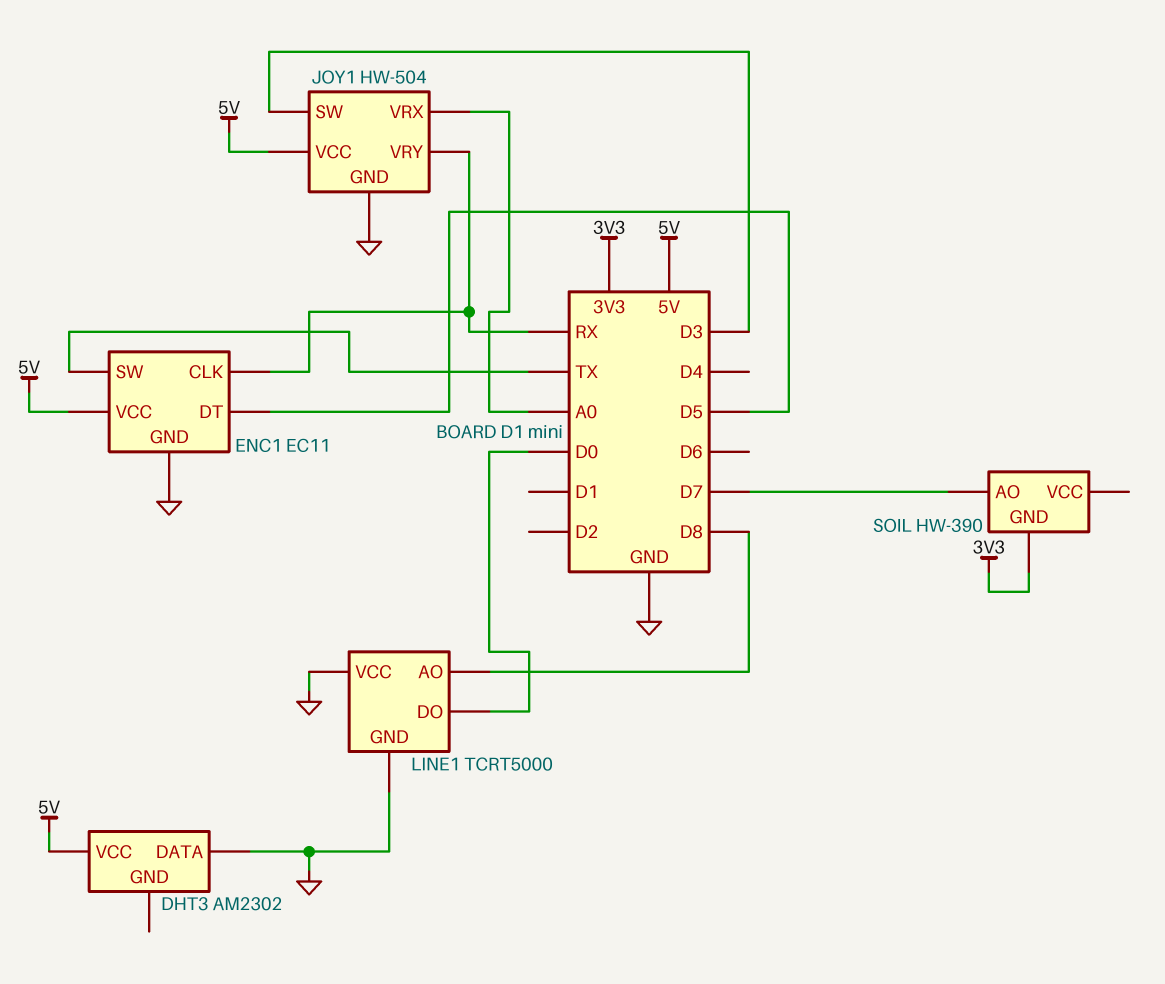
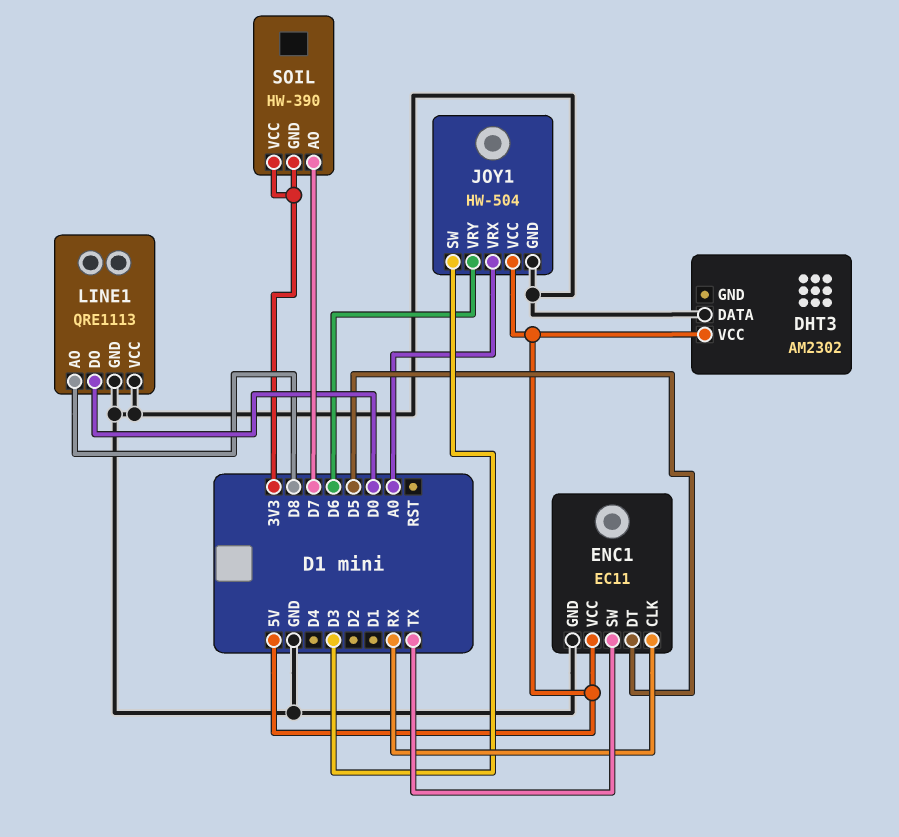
JOY1 pin VRY: RX -> D6
LINE1: TCRT5000 -> QRE1113
SOIL pin VCC: none -> 3V3

